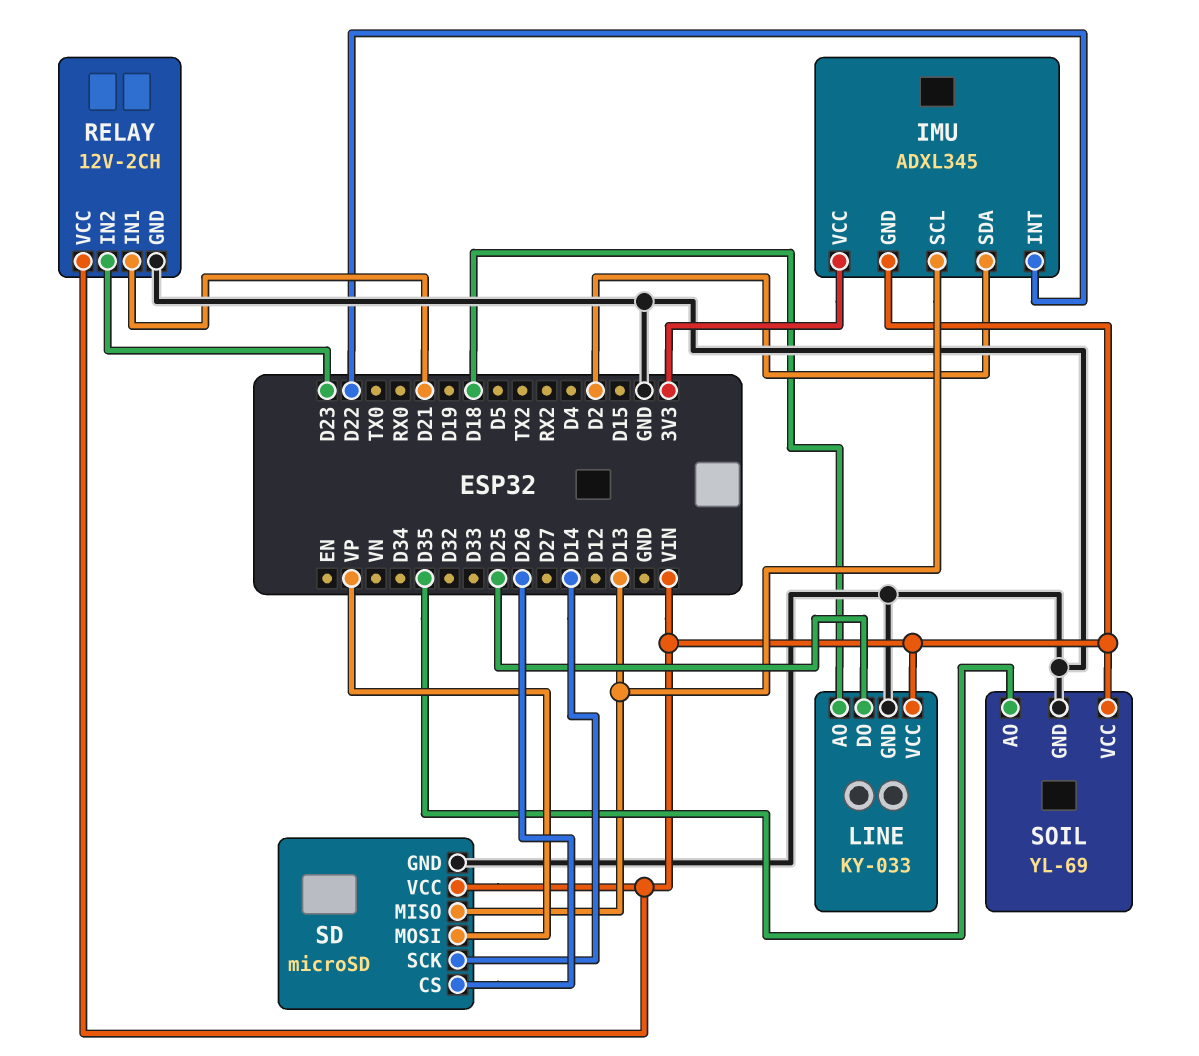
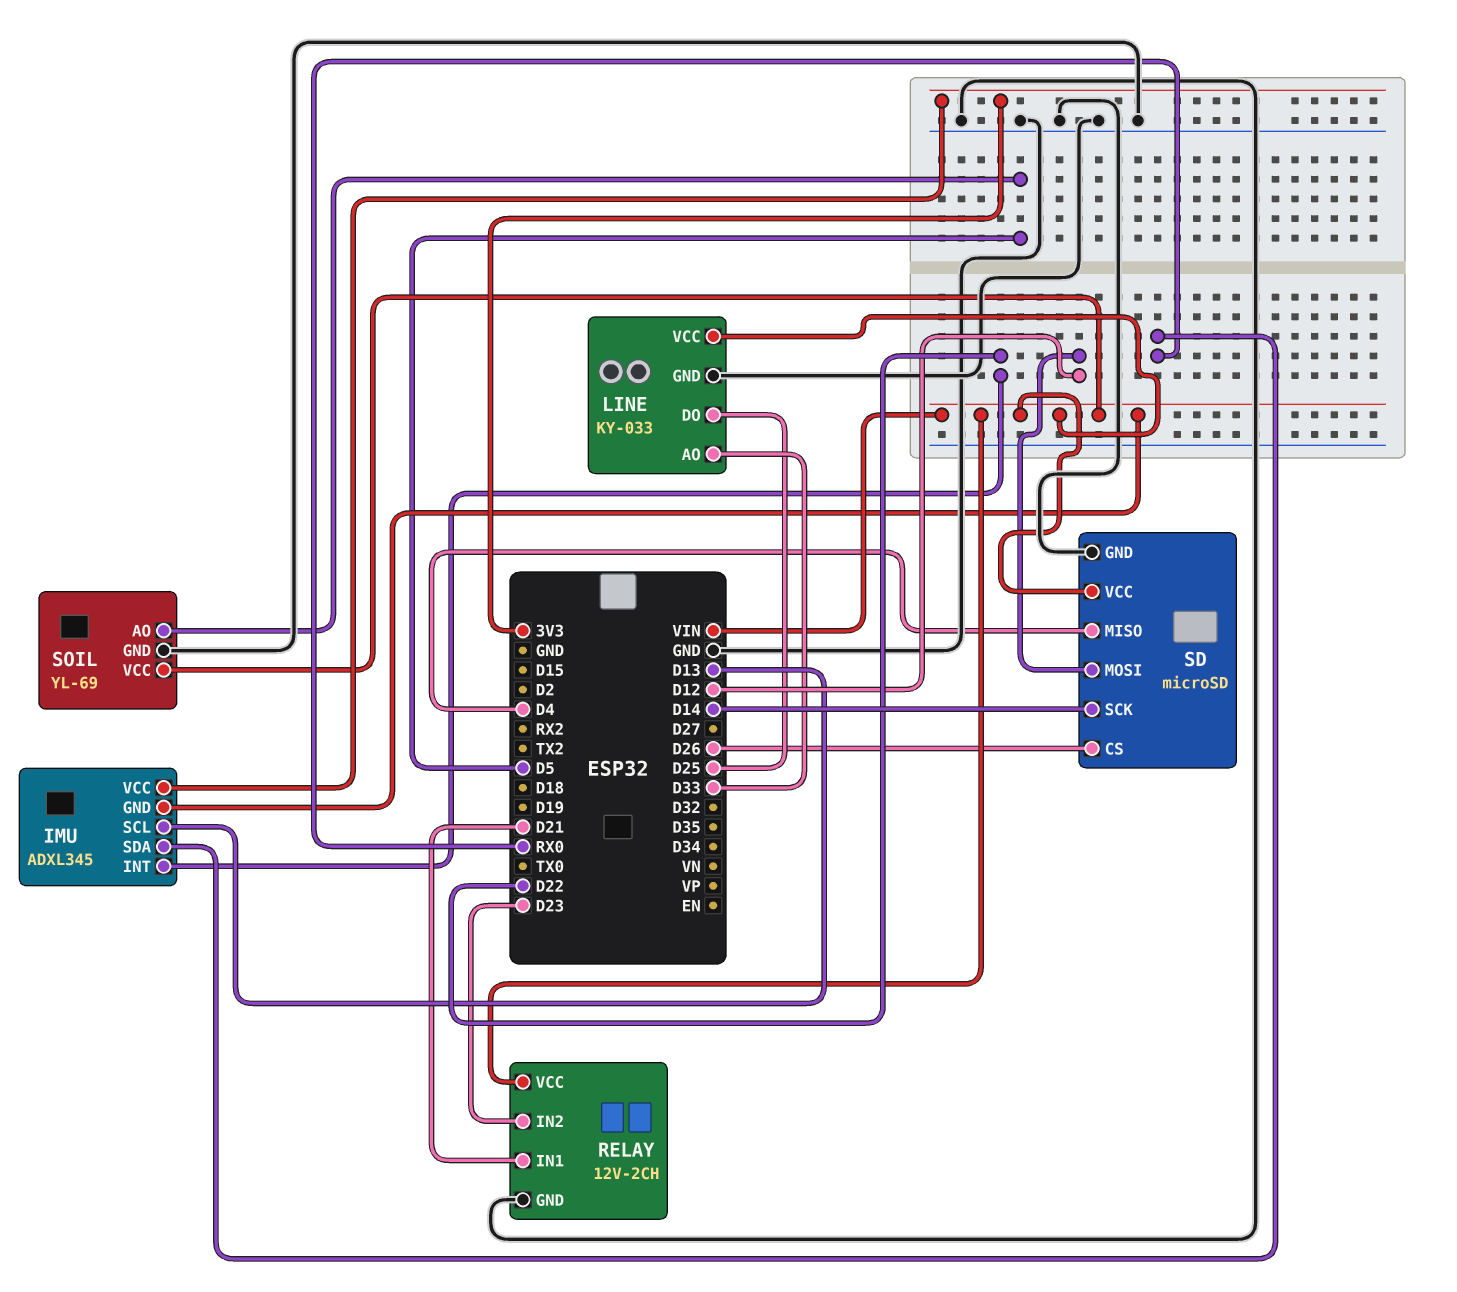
IMU pin SDA: D2 -> RX0
LINE pin AO: D18 -> D33
SD pin MISO: D13 -> D4
SD pin MOSI: VP -> D12
SOIL pin AO: D35 -> D5

